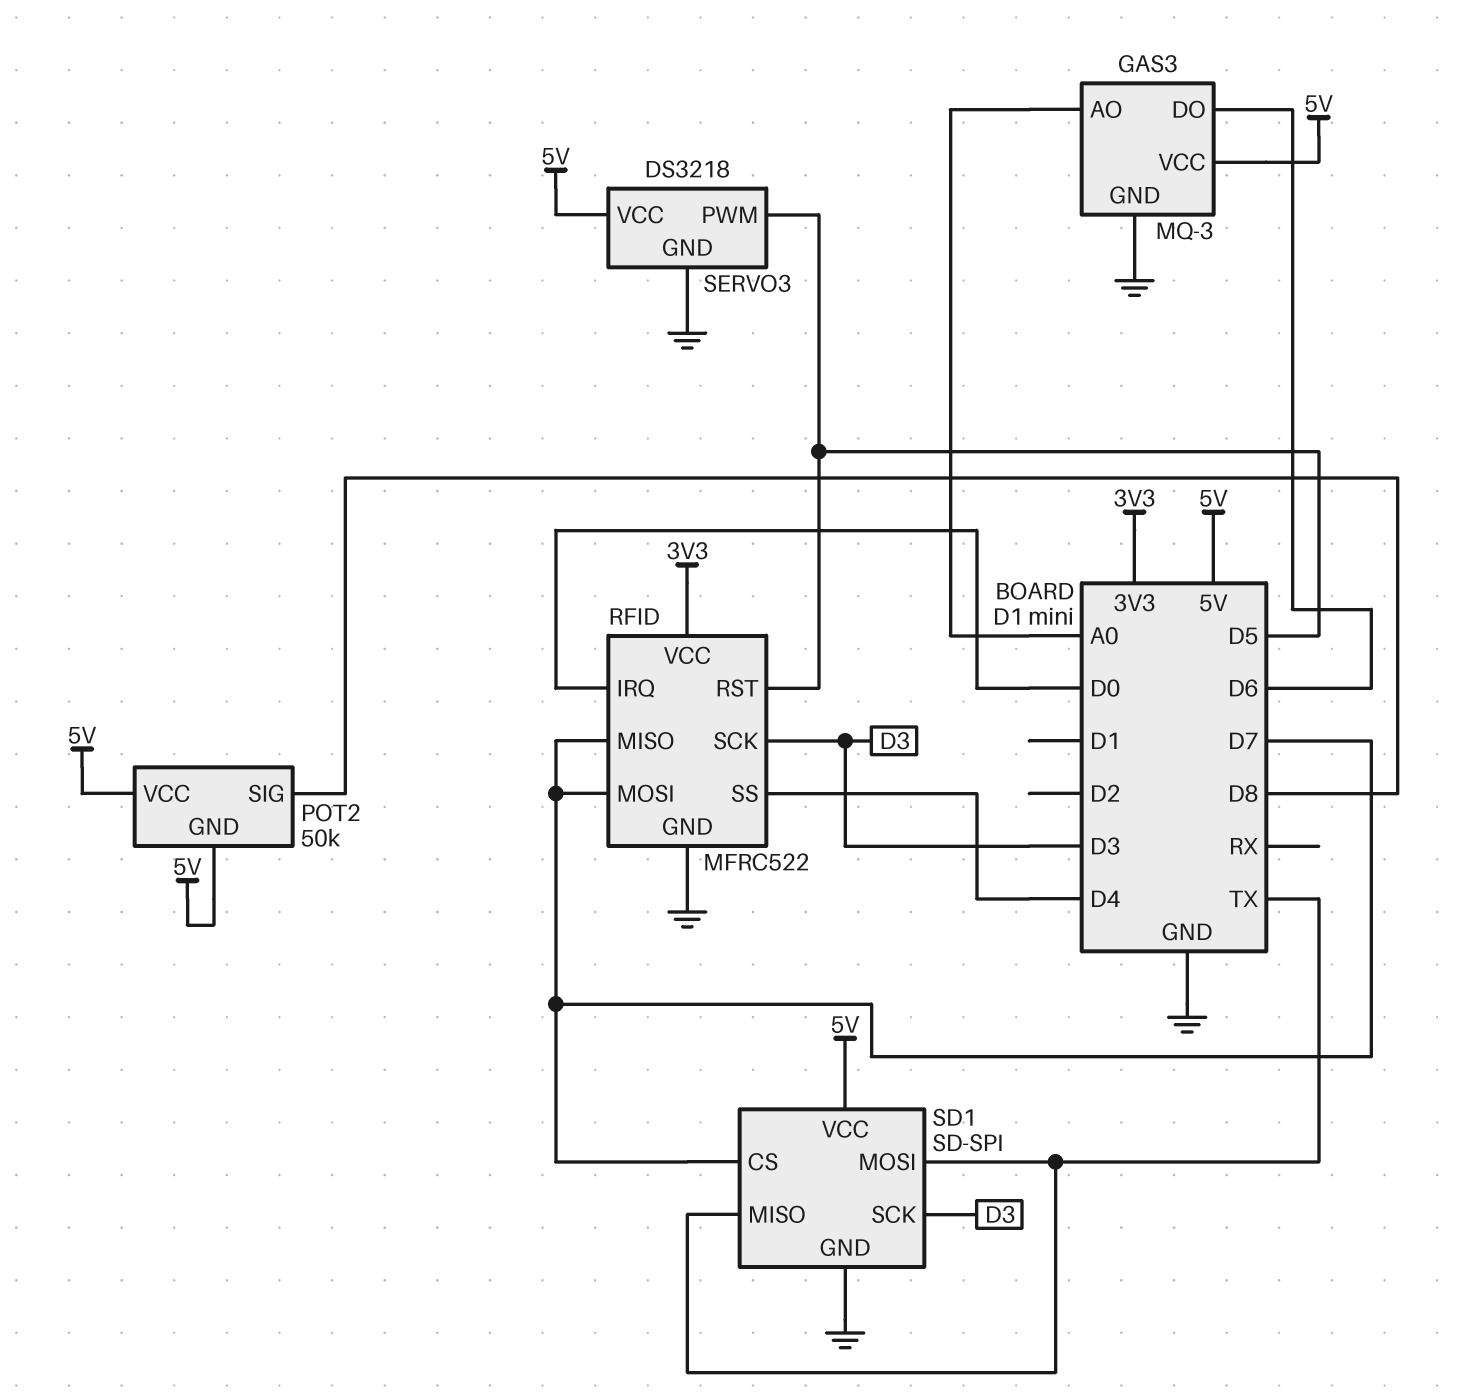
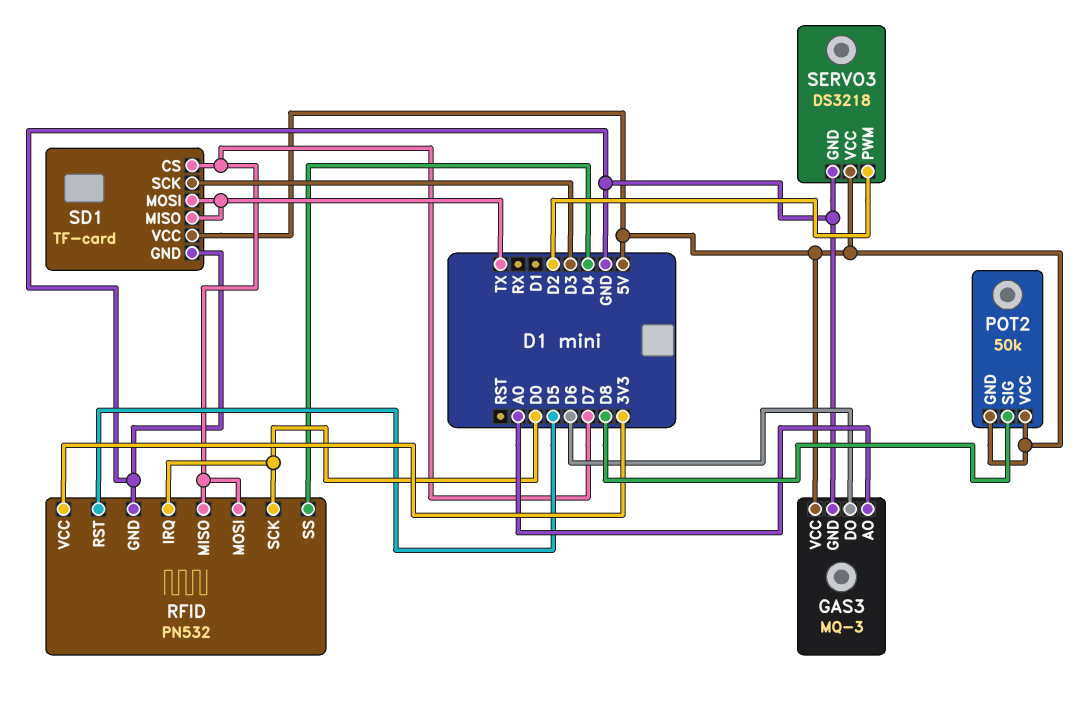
RFID: MFRC522 -> PN532
RFID pin SCK: D3 -> D0
SD1: SD-SPI -> TF-card
SERVO3 pin PWM: D5 -> D2

